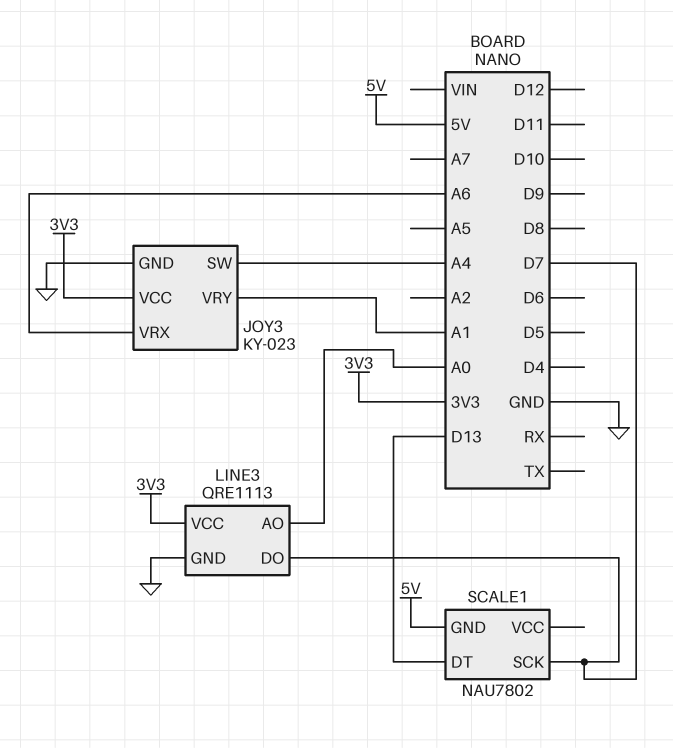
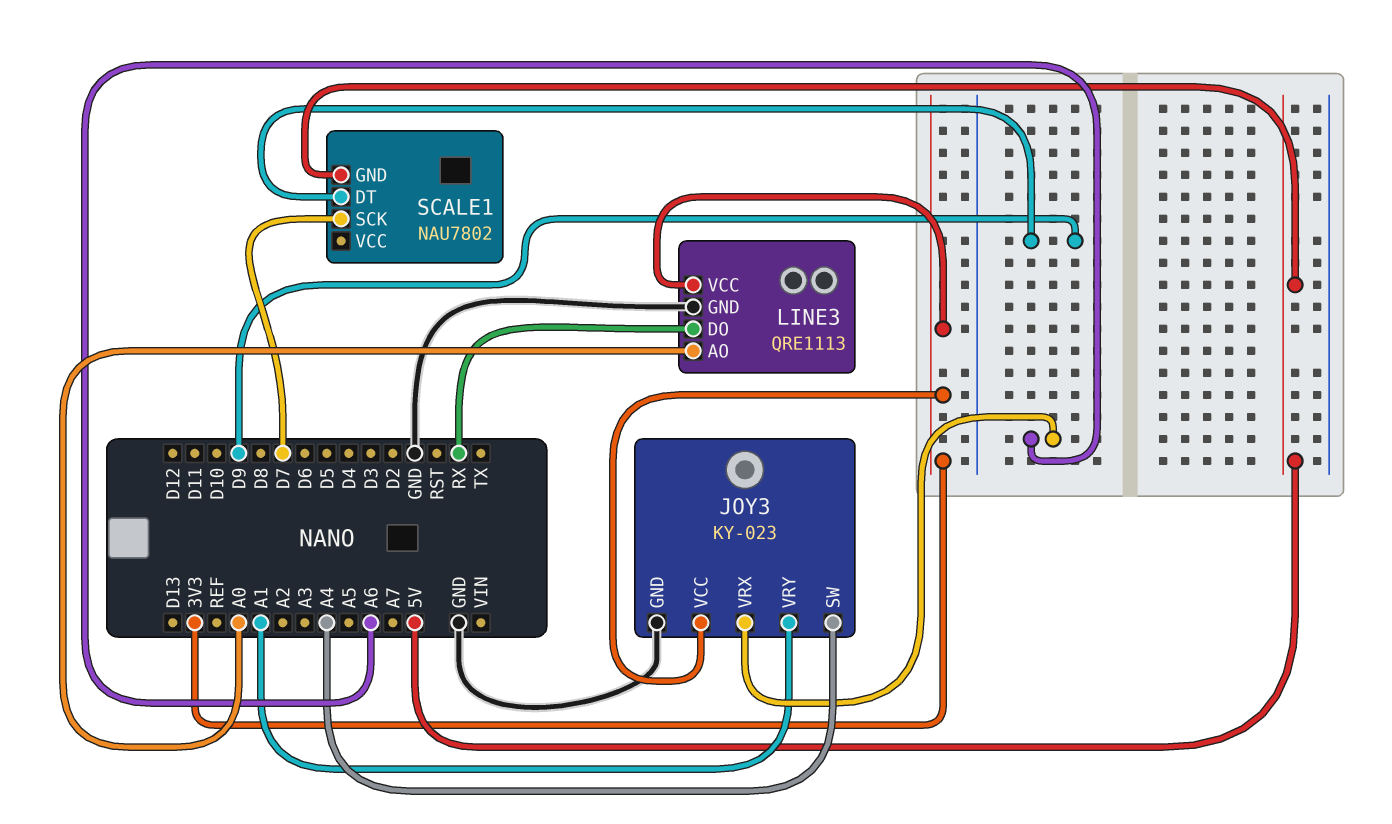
LINE3 pin DO: D7 -> RX
SCALE1 pin DT: D13 -> D9

